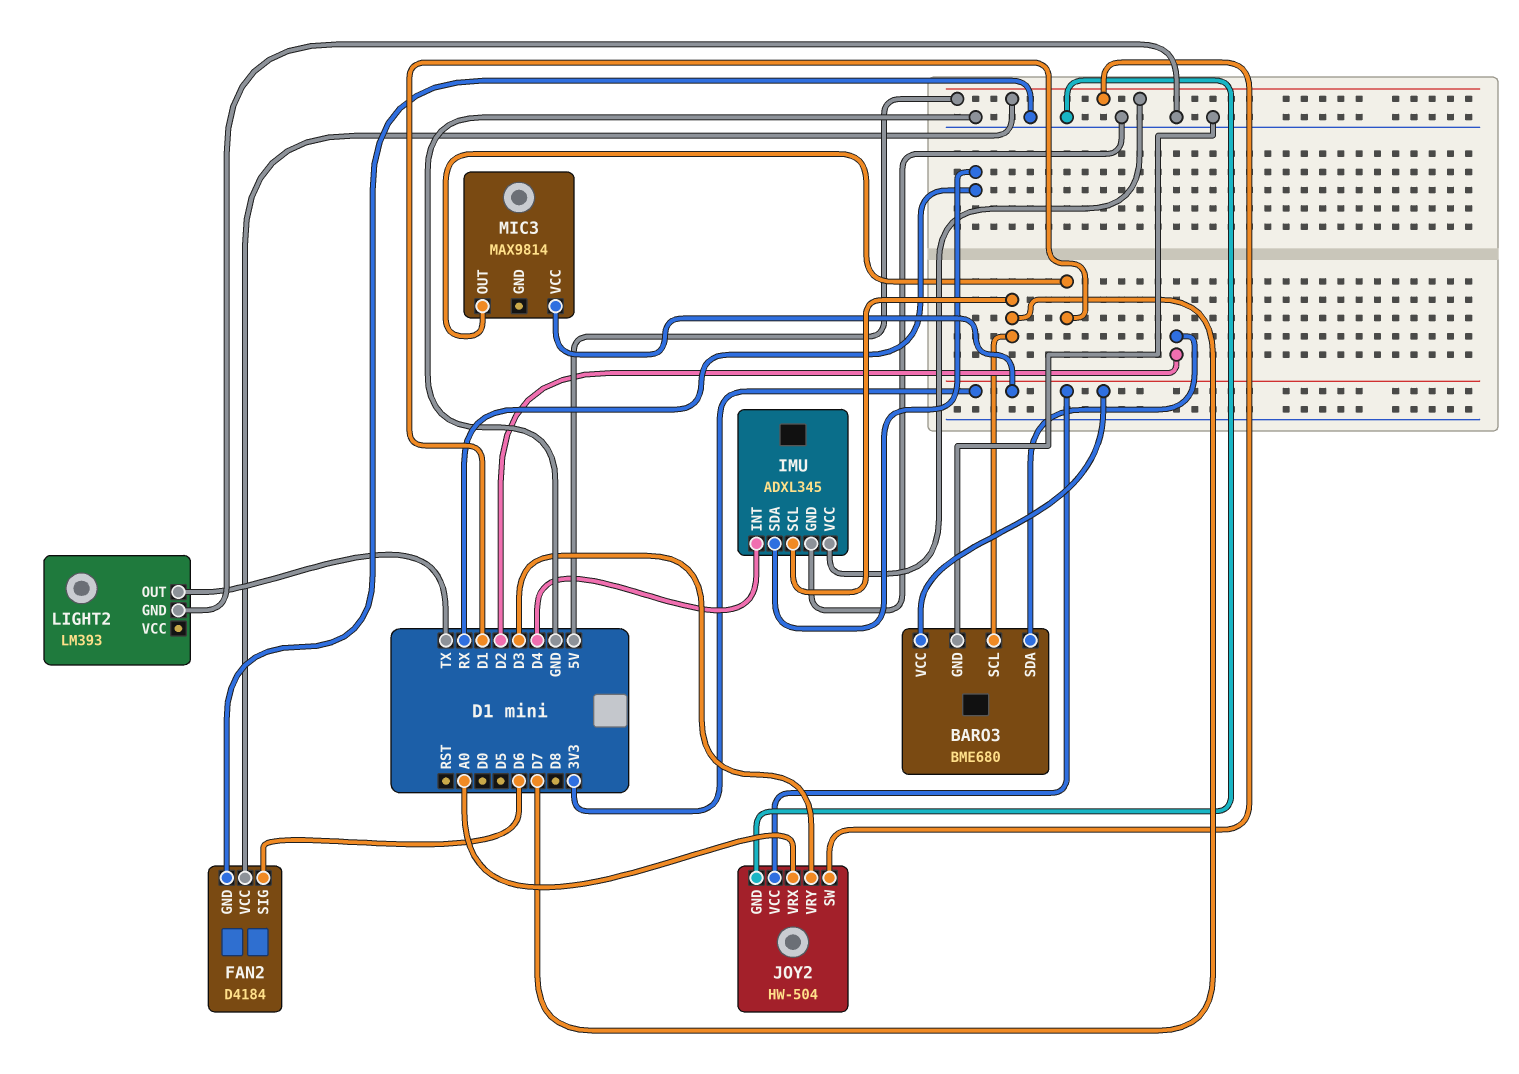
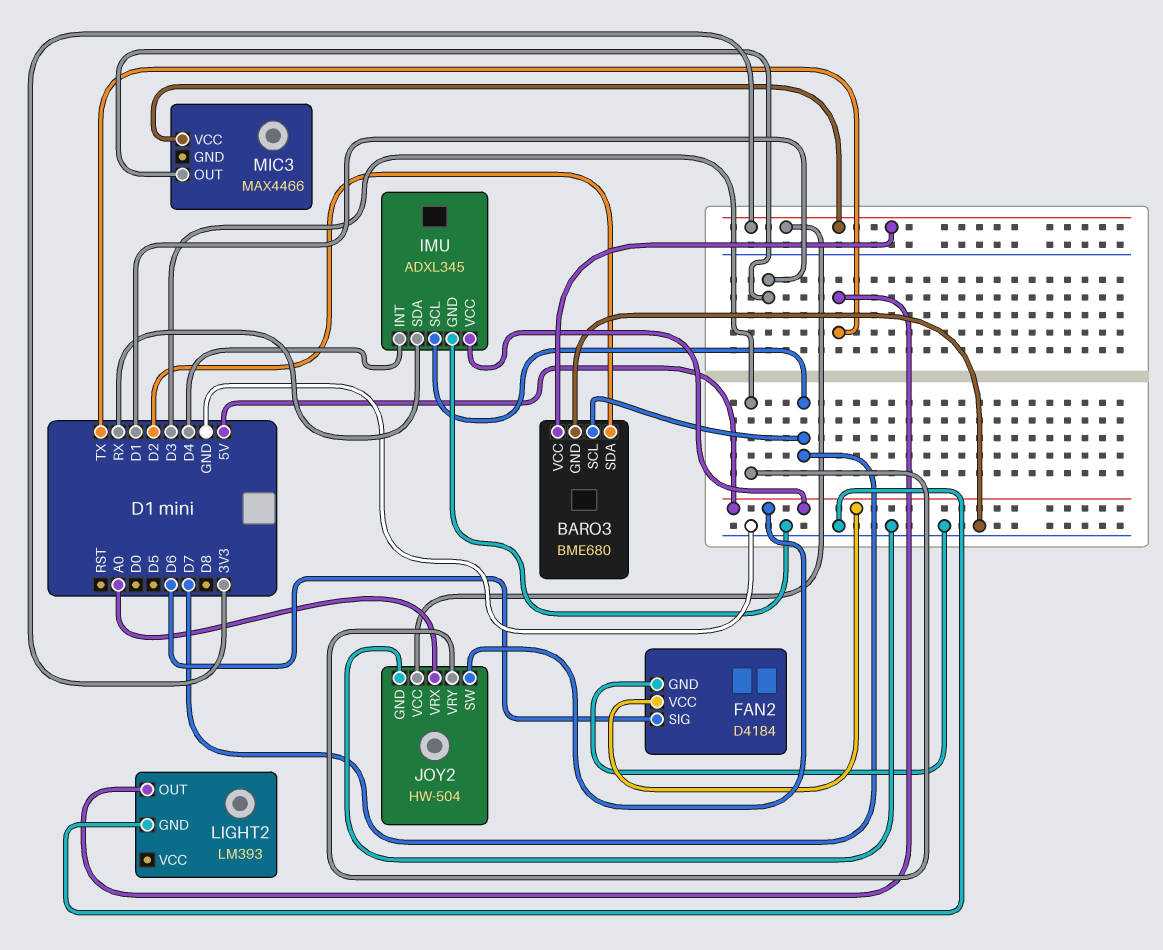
MIC3: MAX9814 -> MAX4466

